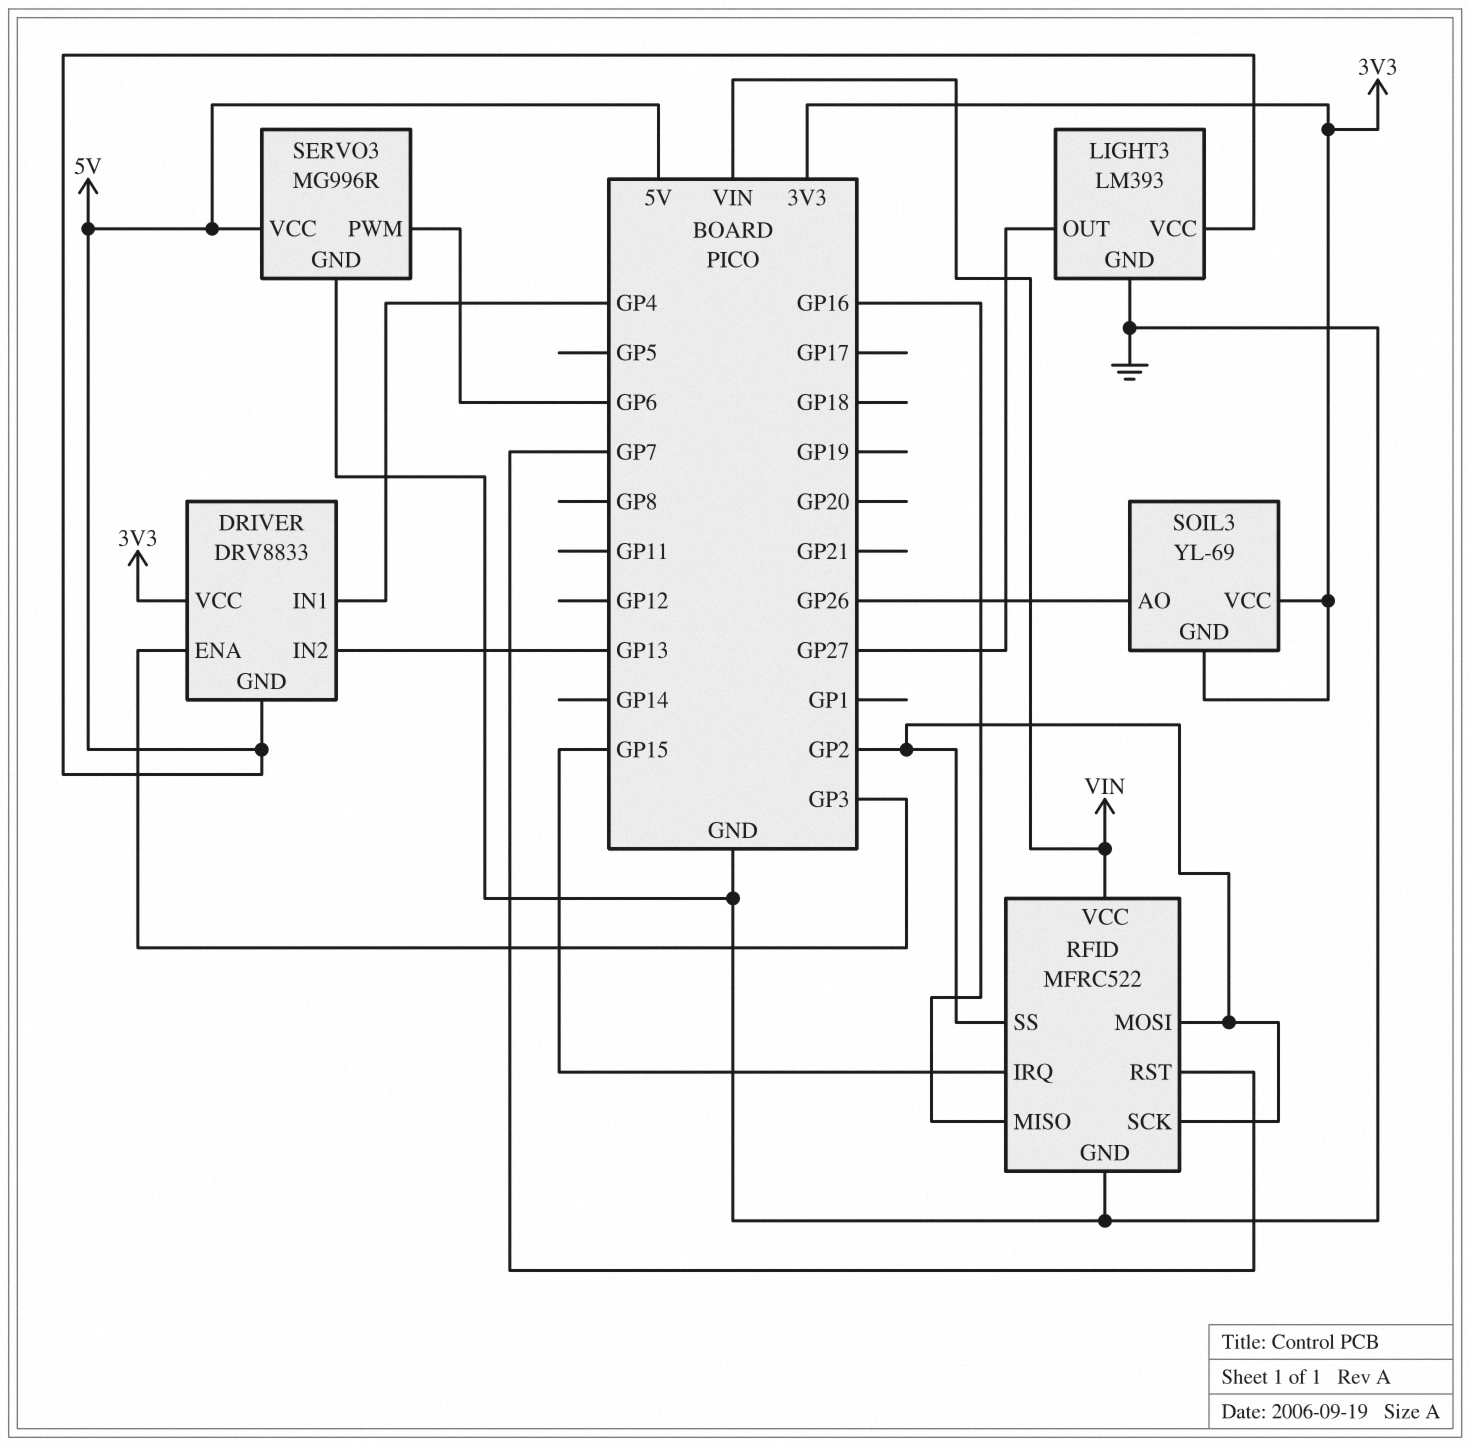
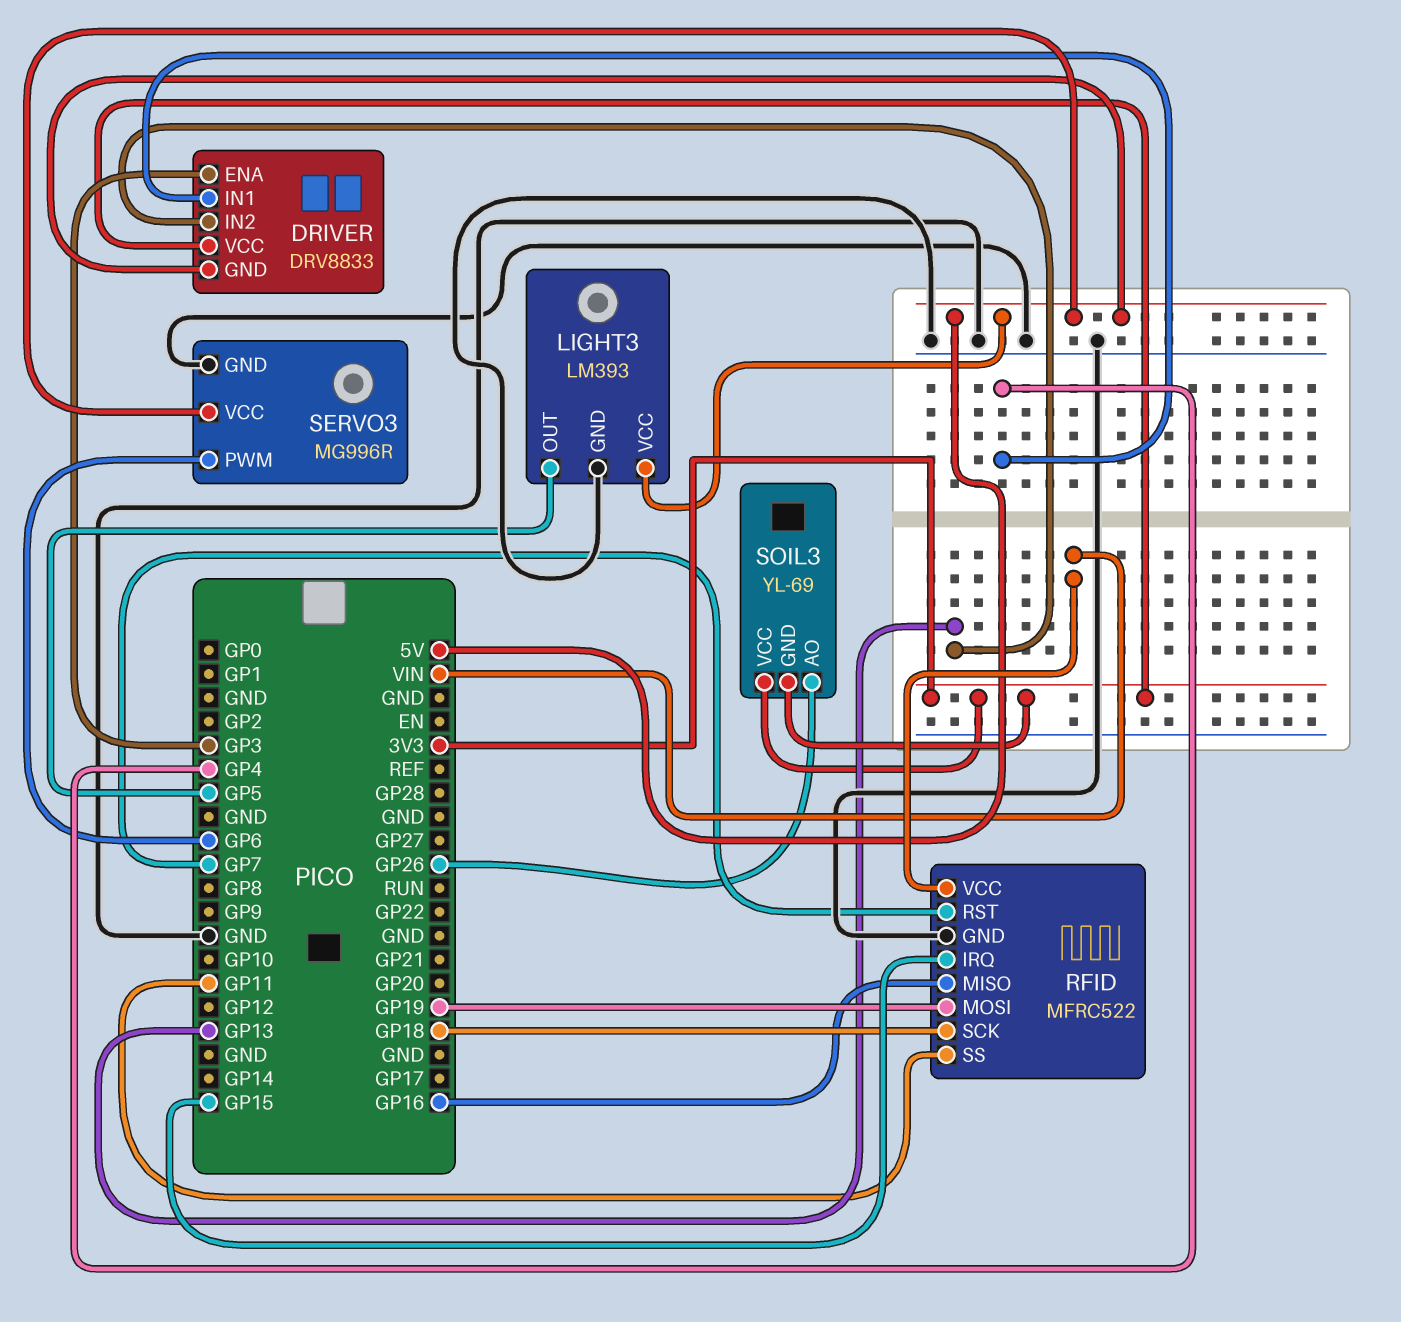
LIGHT3 pin OUT: GP27 -> GP5
RFID pin MOSI: GP2 -> GP19
RFID pin SCK: GP2 -> GP18
RFID pin SS: GP2 -> GP11

